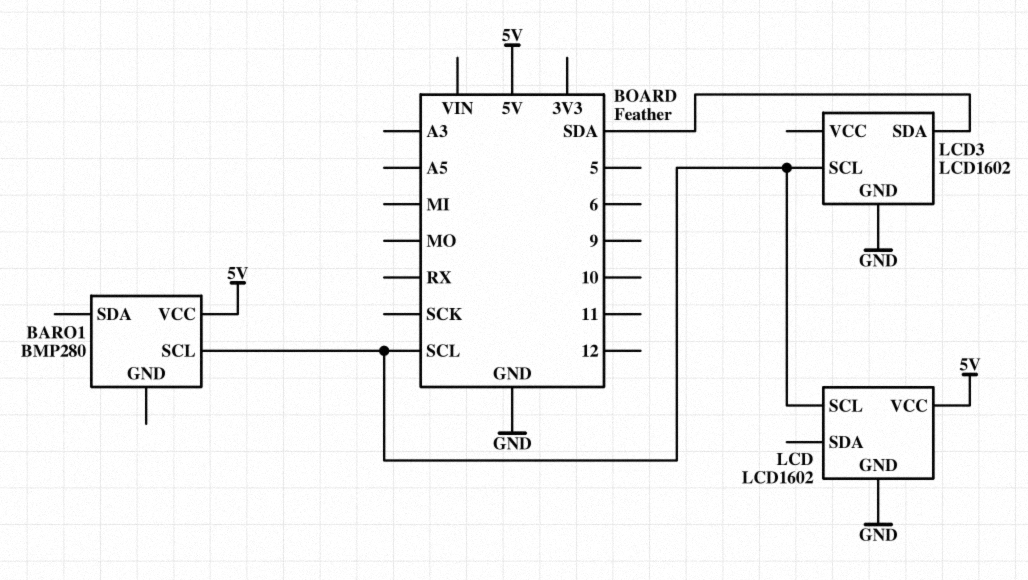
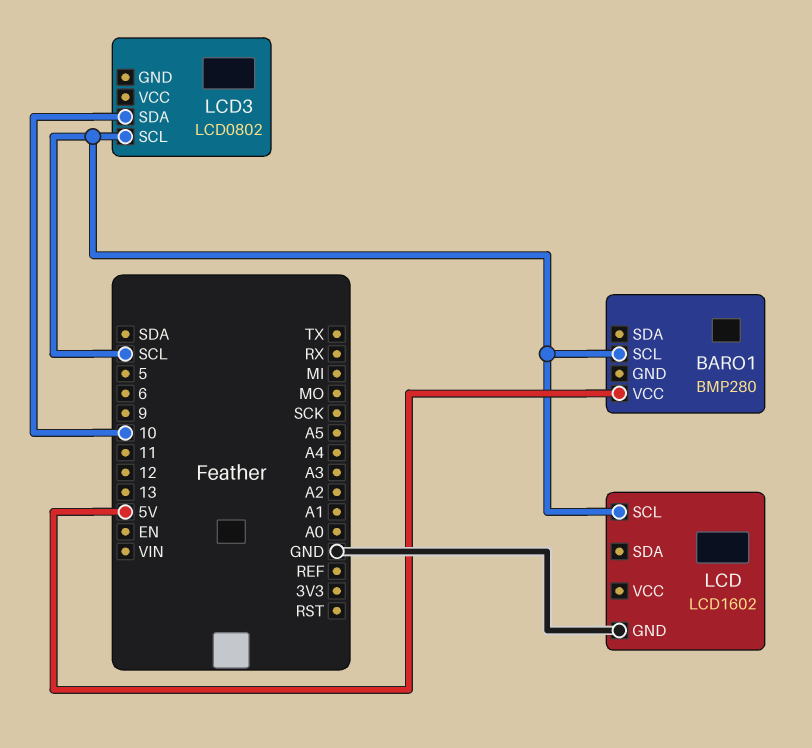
LCD pin VCC: 5V -> none
LCD3: LCD1602 -> LCD0802
LCD3 pin GND: GND -> none
LCD3 pin SDA: SDA -> 10

